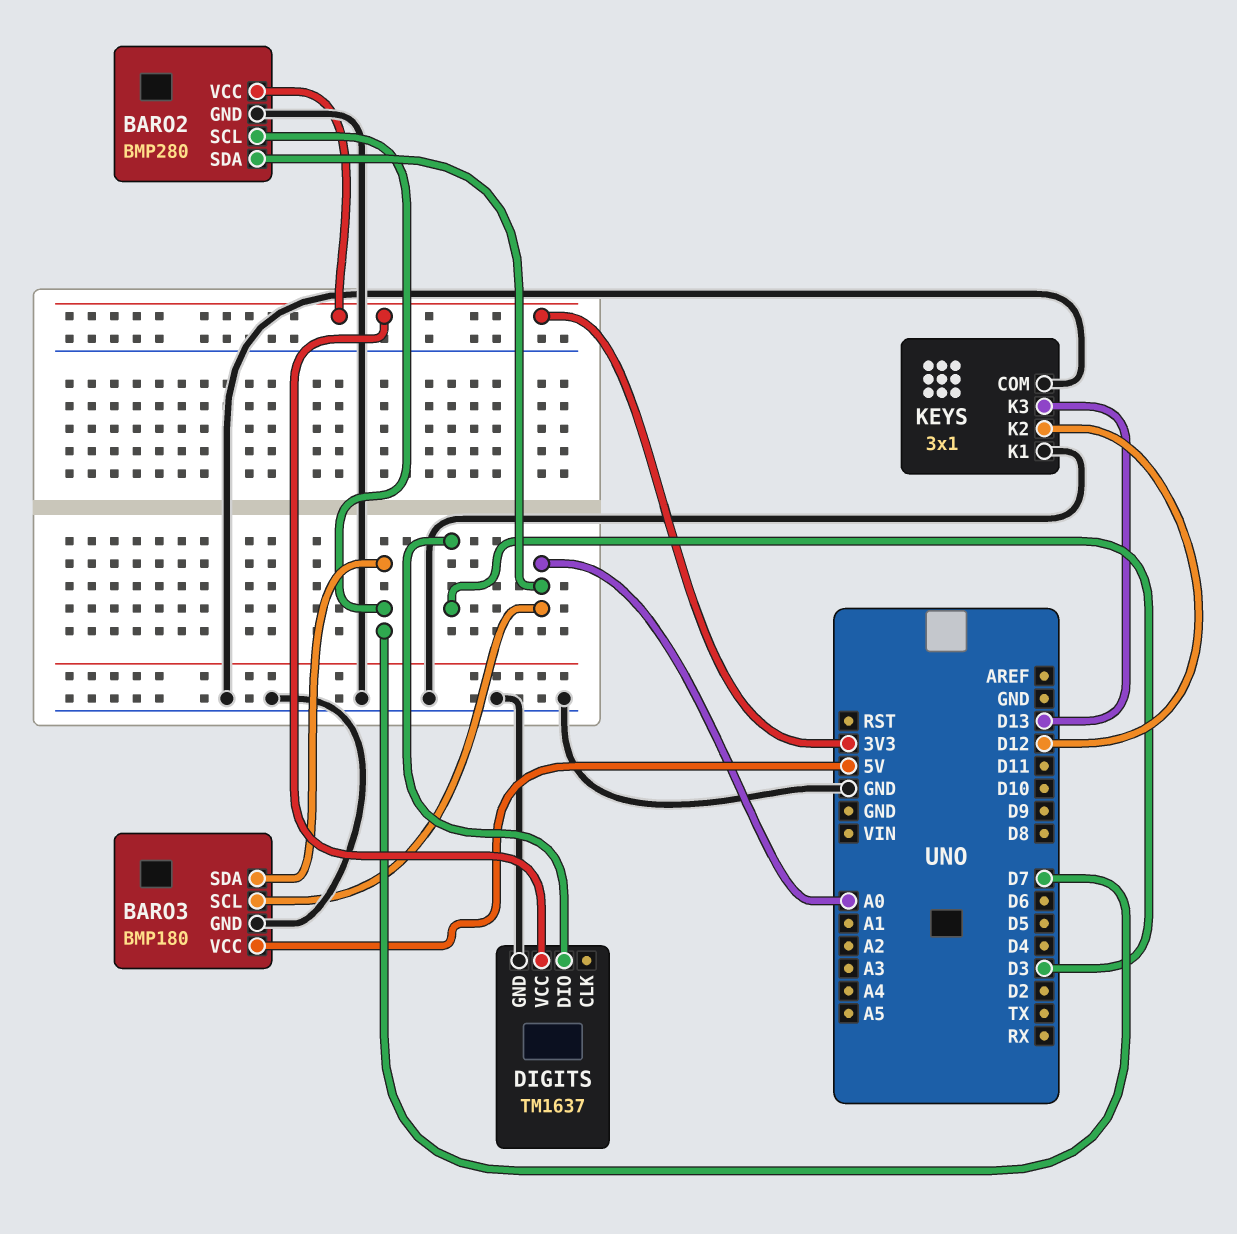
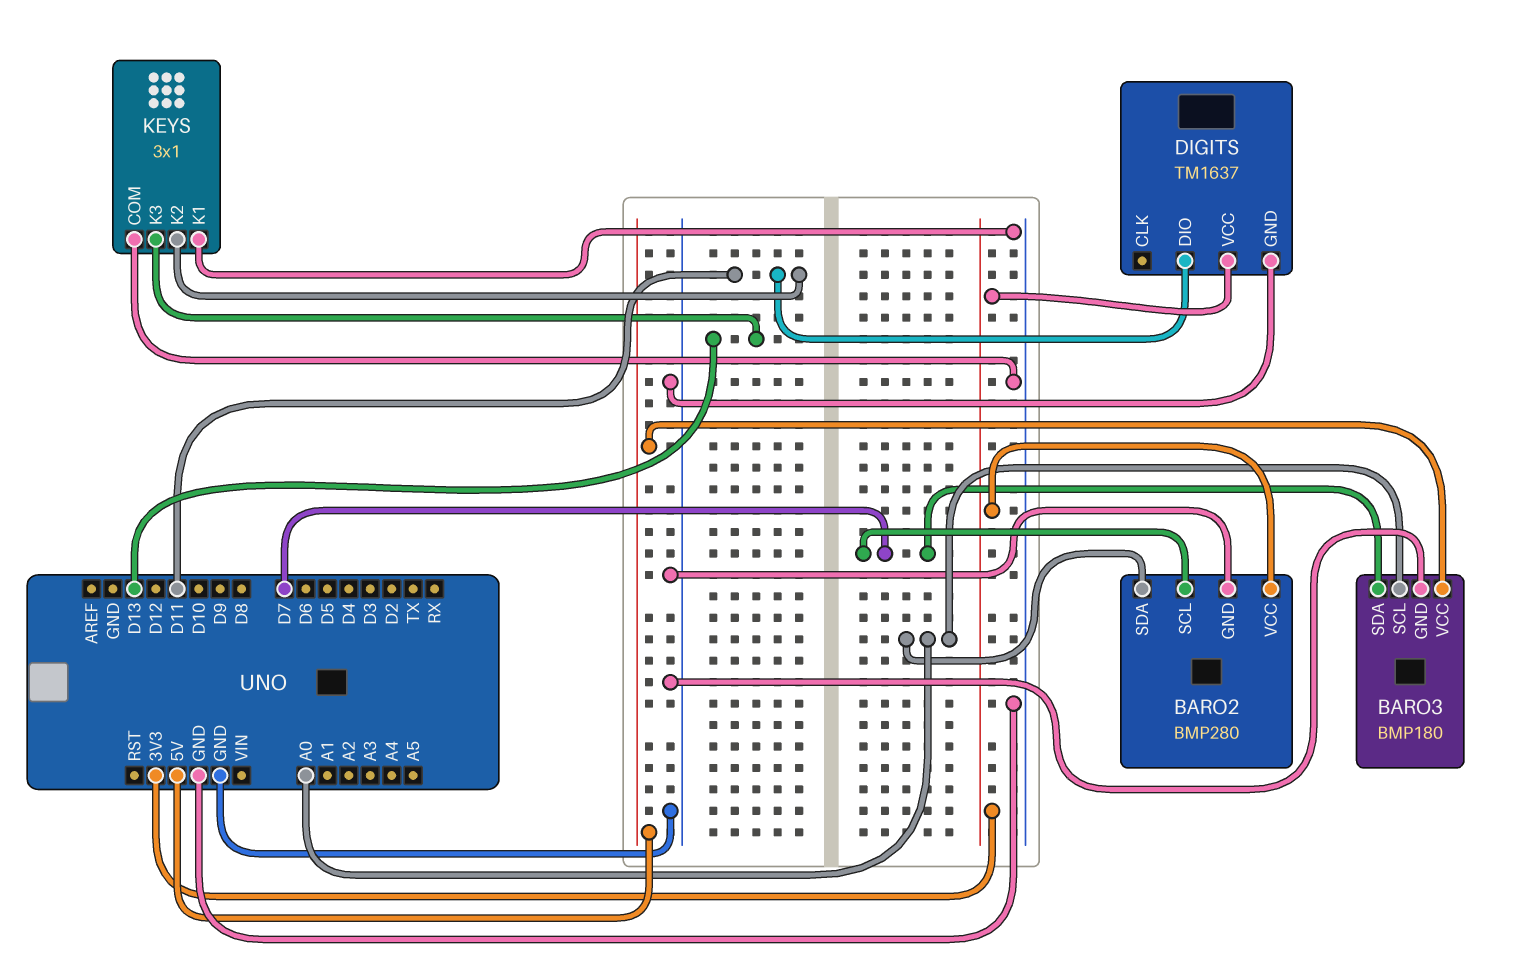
DIGITS pin DIO: D3 -> D11
KEYS pin K2: D12 -> D11

